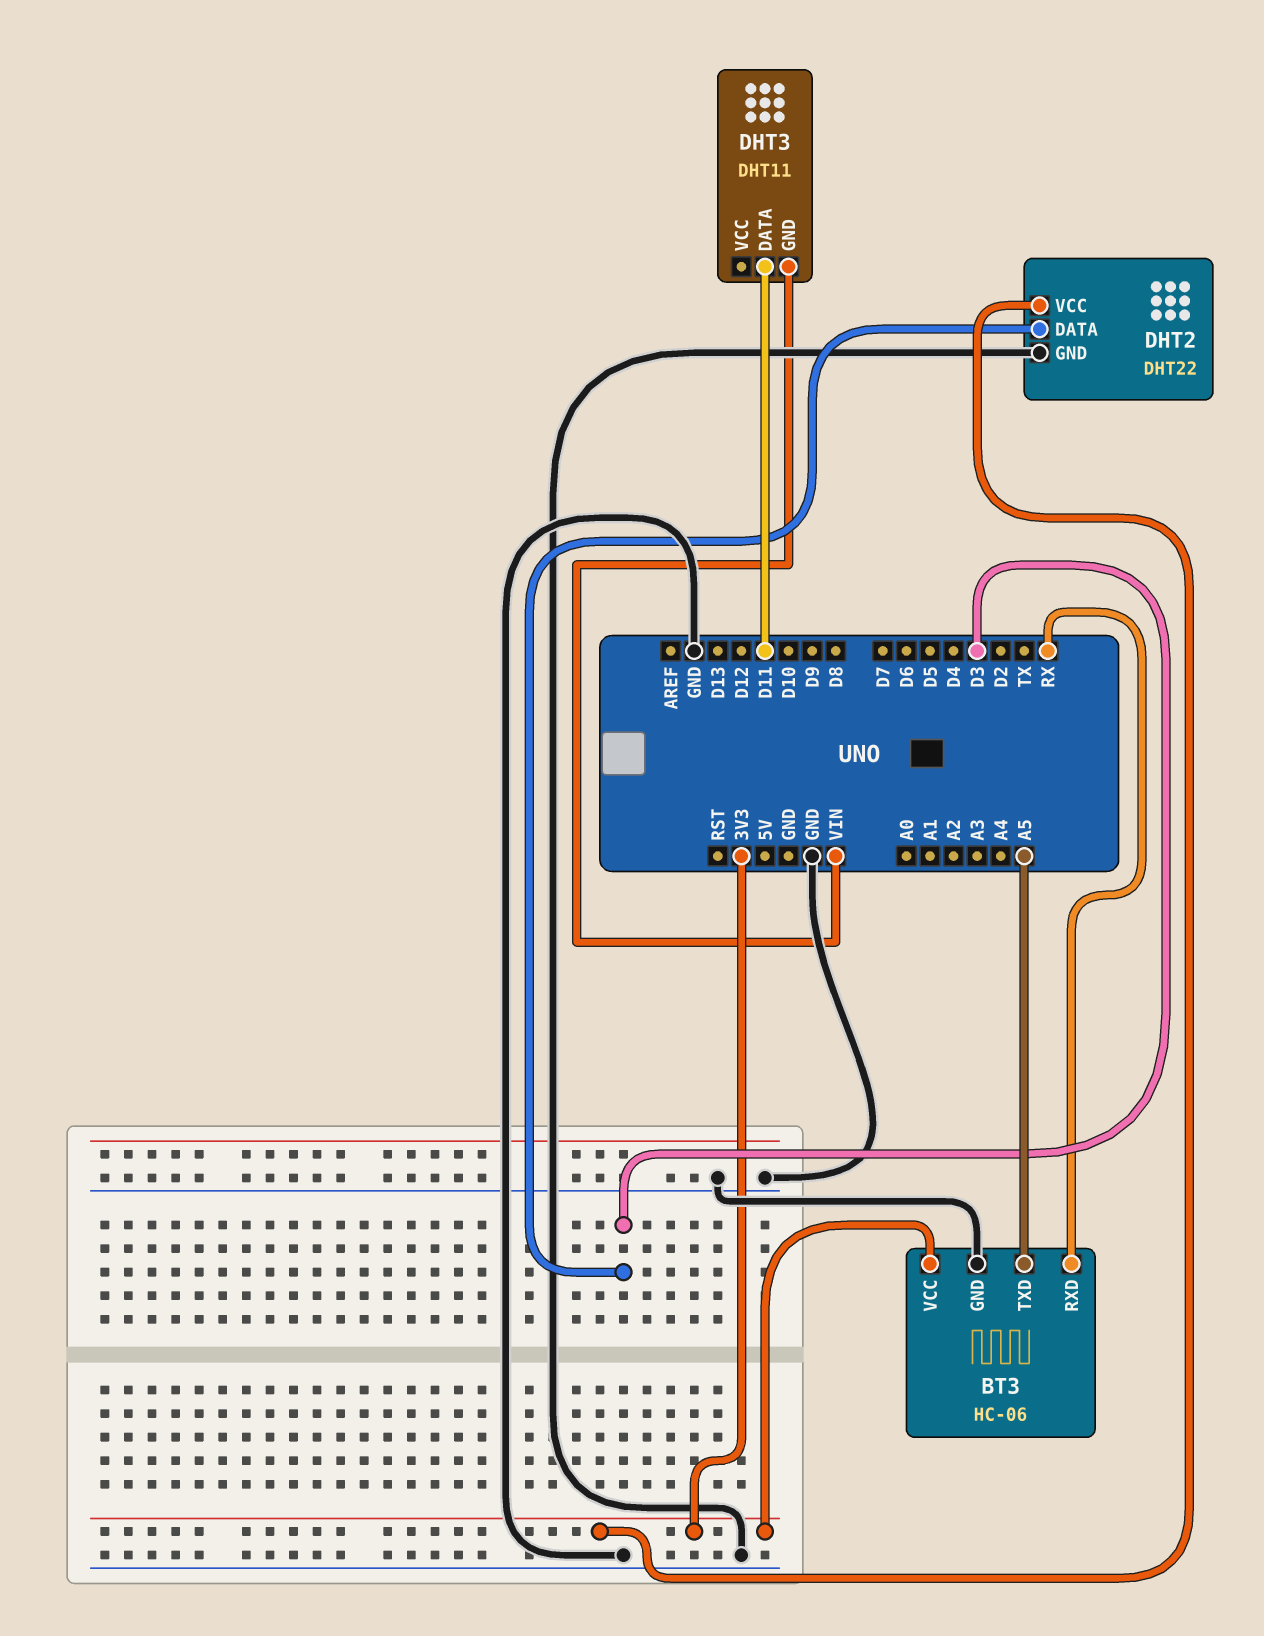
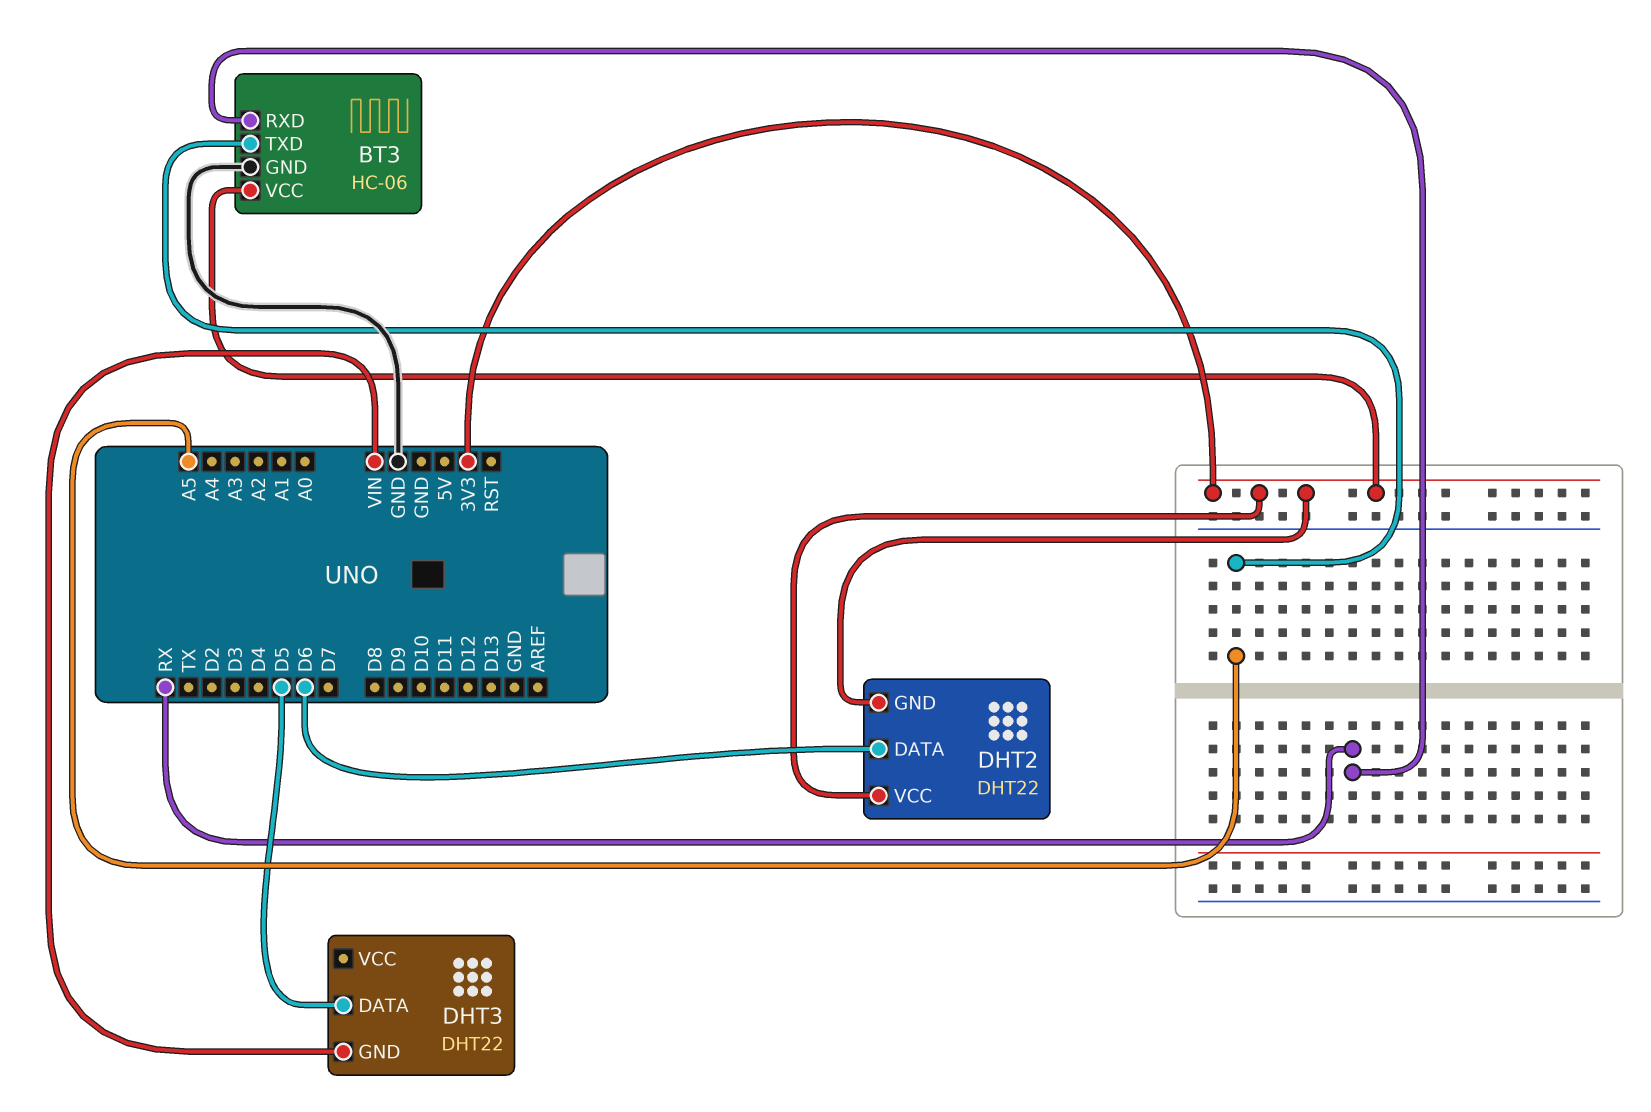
DHT2 pin DATA: D3 -> D6
DHT2 pin GND: GND -> 3V3
DHT3: DHT11 -> DHT22
DHT3 pin DATA: D11 -> D5

